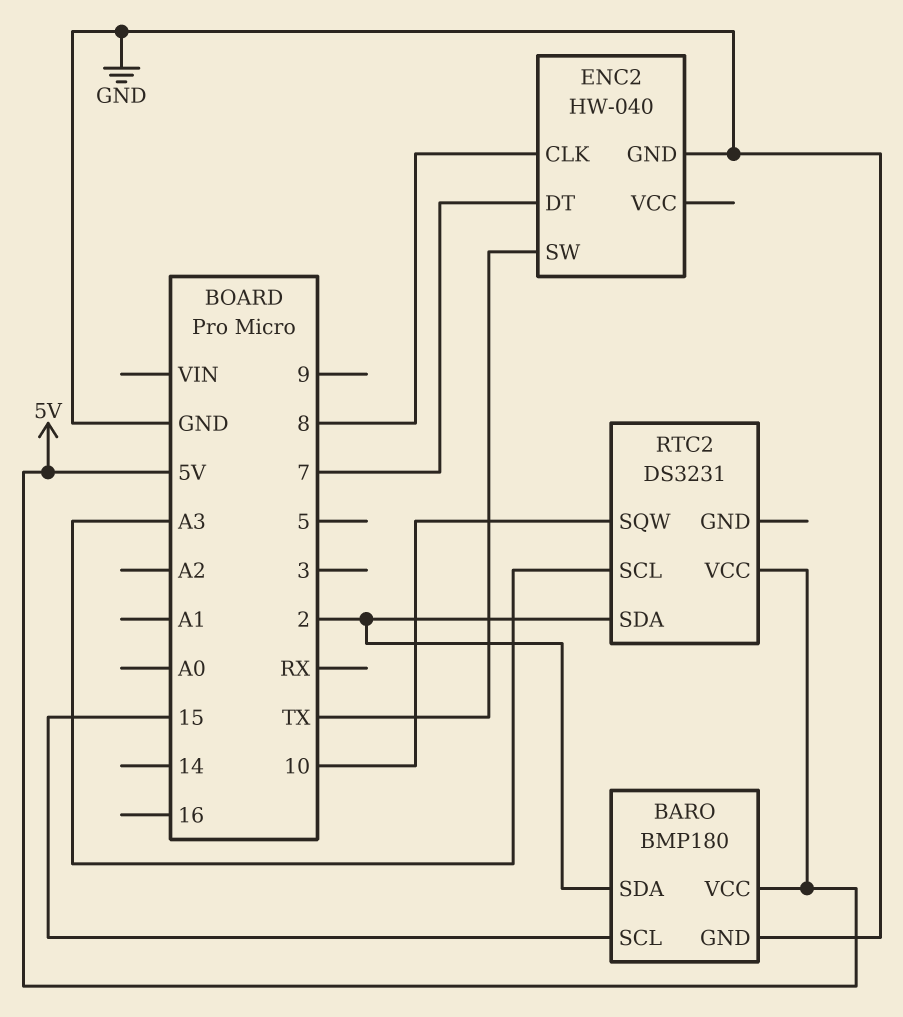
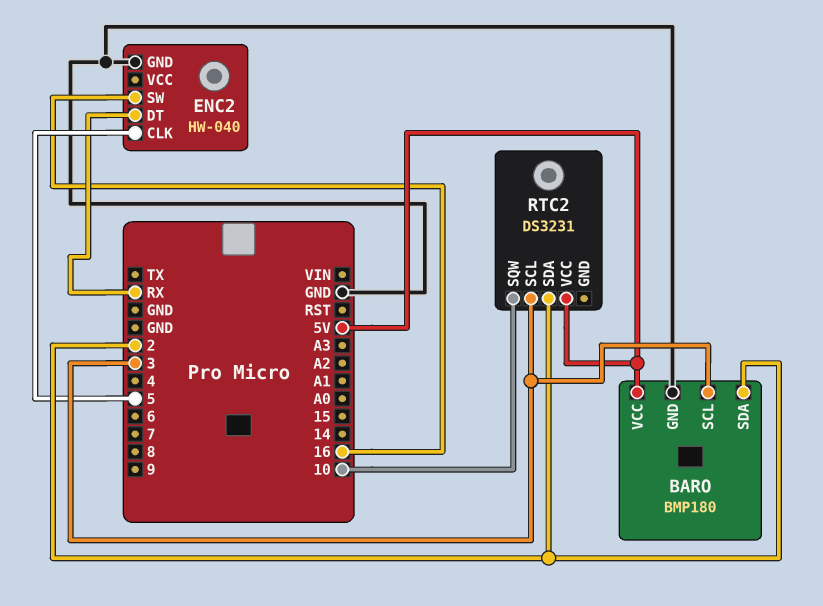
BARO pin SCL: 15 -> 3
ENC2 pin CLK: 8 -> 5
ENC2 pin DT: 7 -> RX
ENC2 pin SW: TX -> 16
RTC2 pin SCL: A3 -> 3

